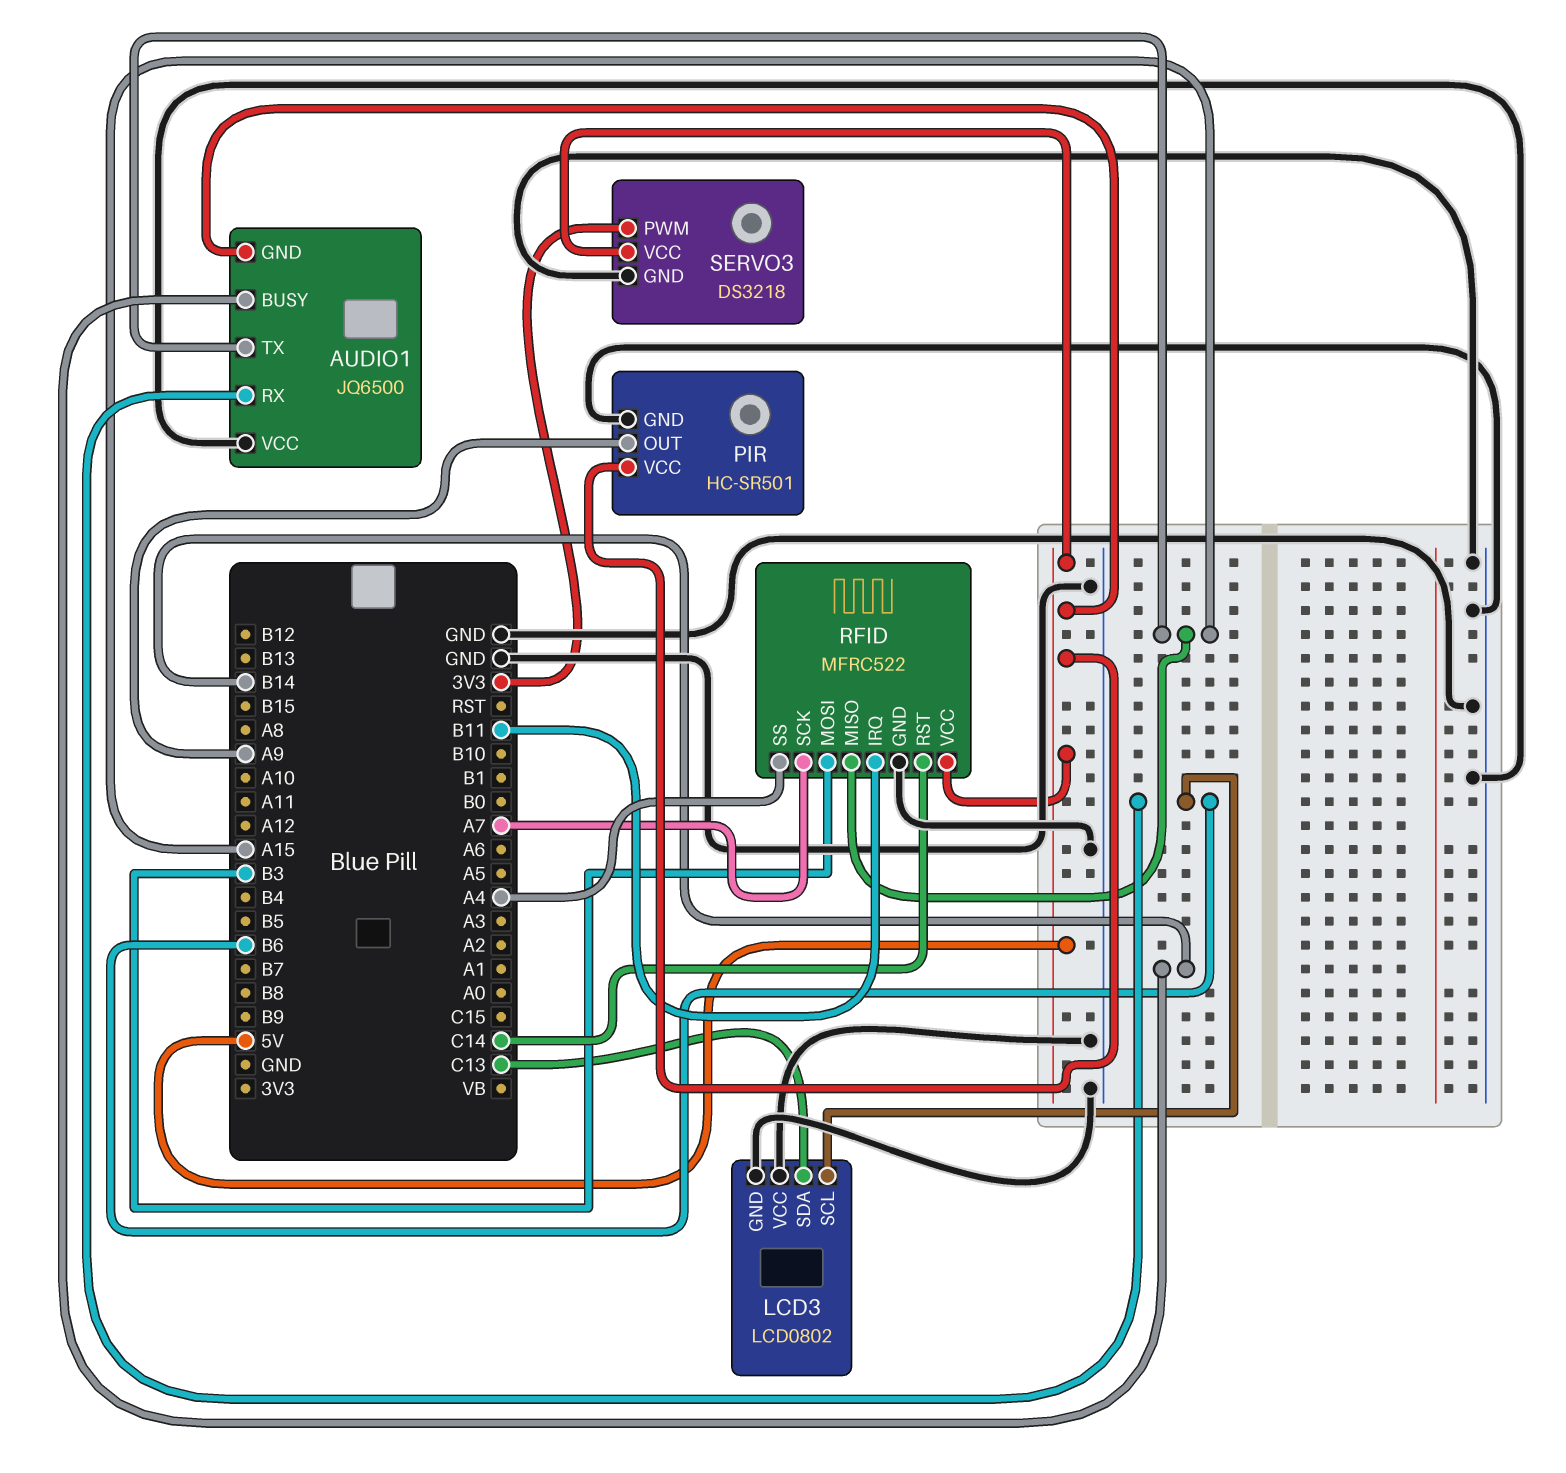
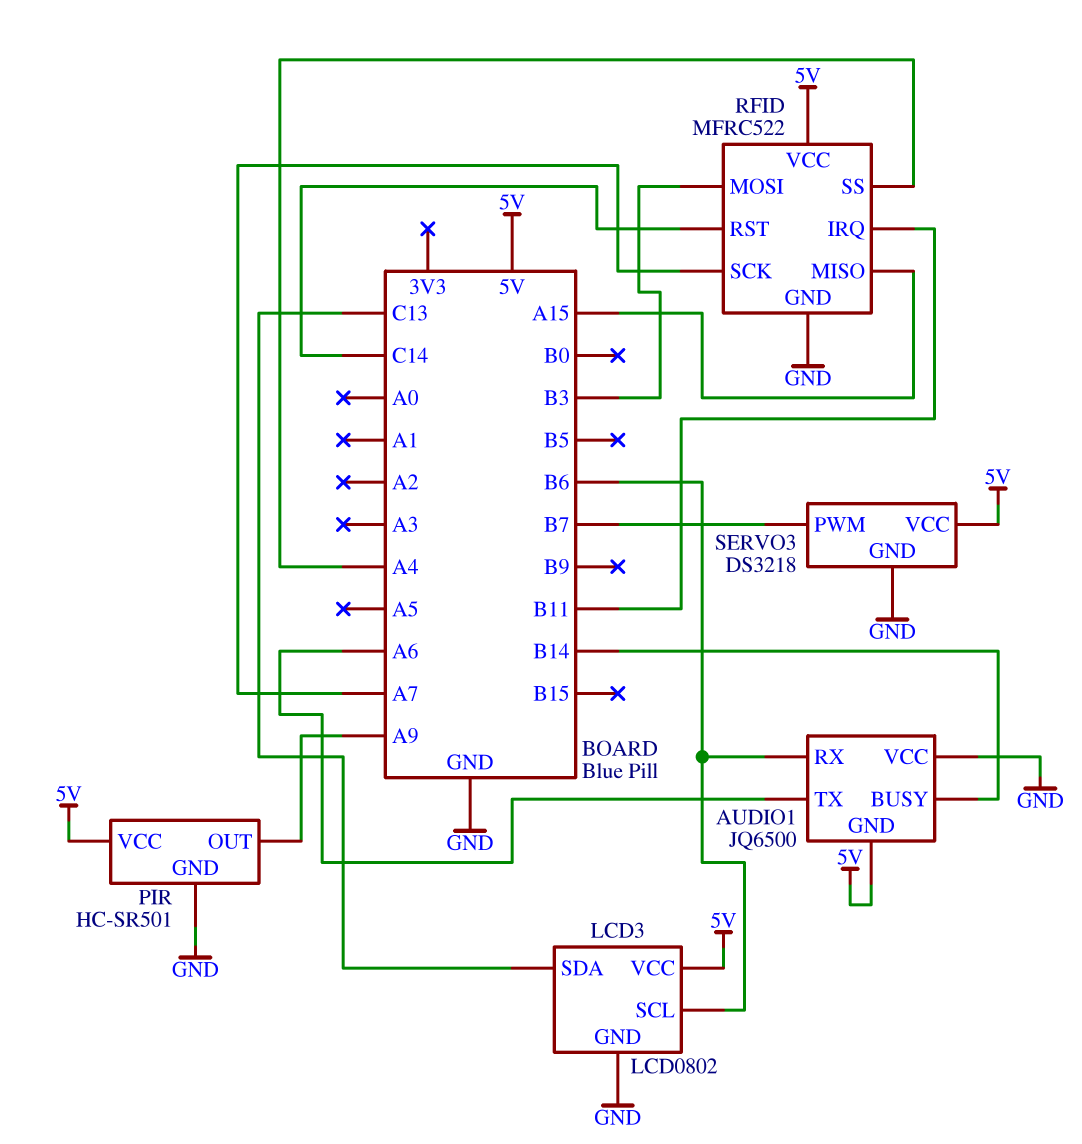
AUDIO1 pin TX: A15 -> A6
LCD3 pin VCC: GND -> 5V
SERVO3 pin PWM: 3V3 -> B7

